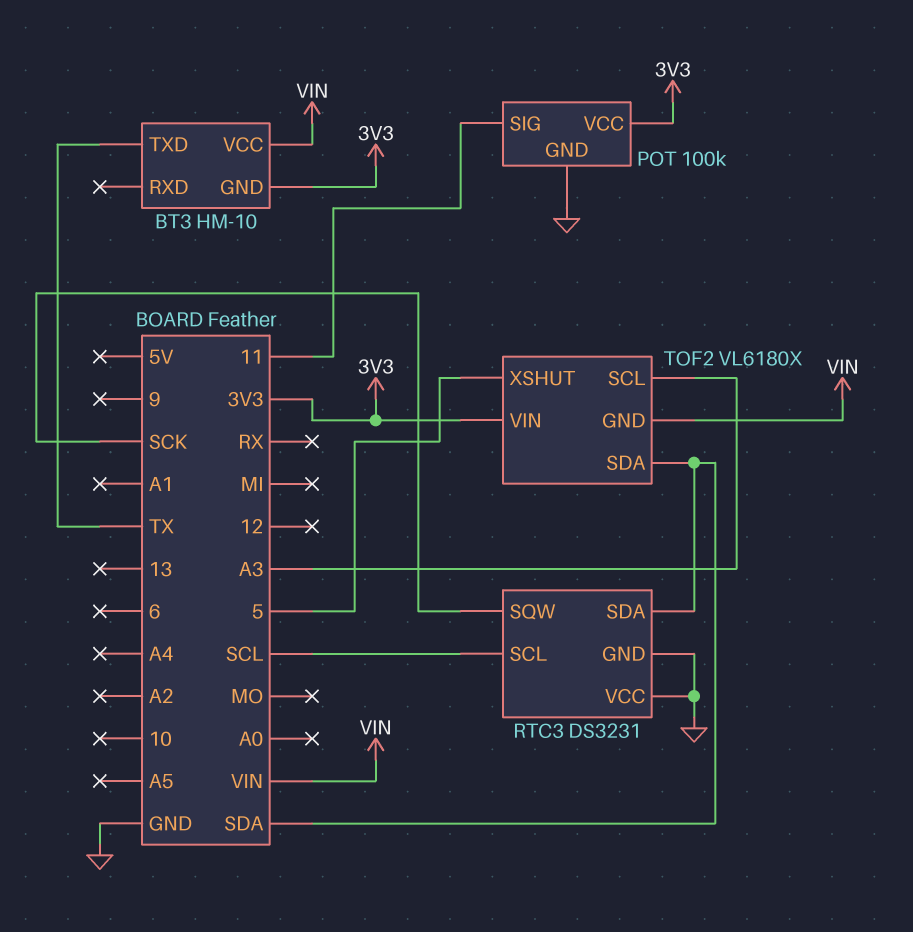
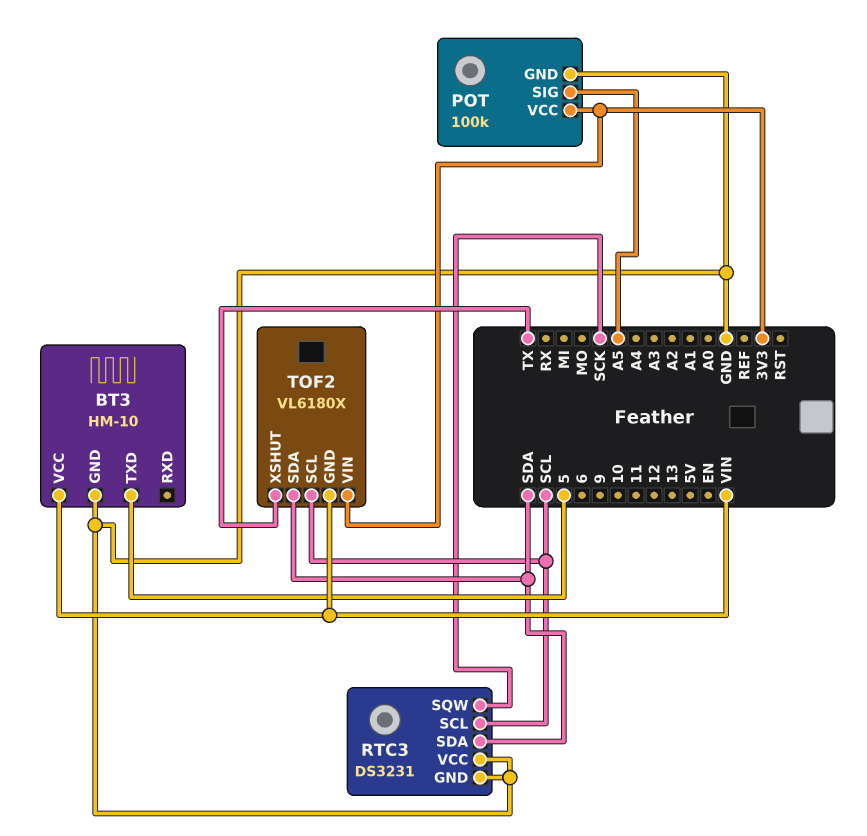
BT3 pin GND: 3V3 -> GND
BT3 pin TXD: TX -> 5
POT pin SIG: 11 -> A5
TOF2 pin SCL: A3 -> SCL
TOF2 pin XSHUT: 5 -> TX

